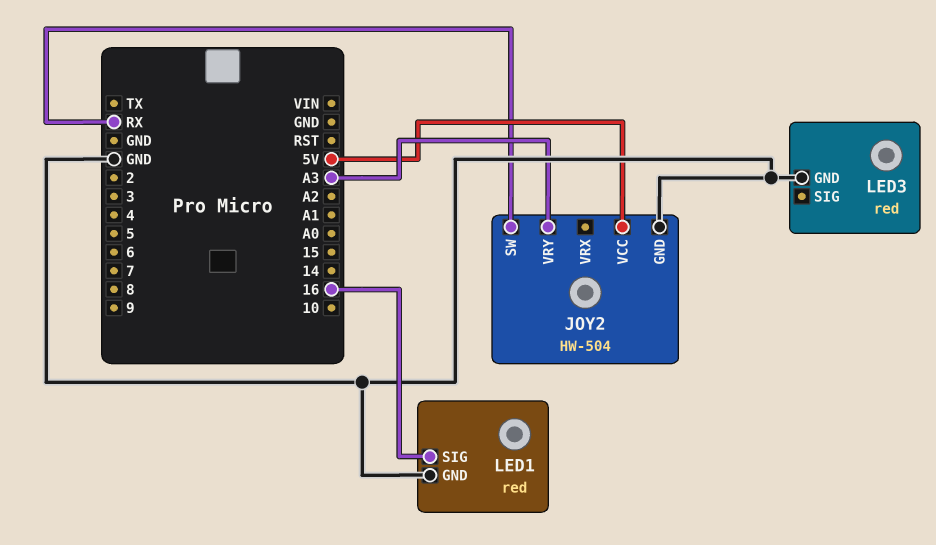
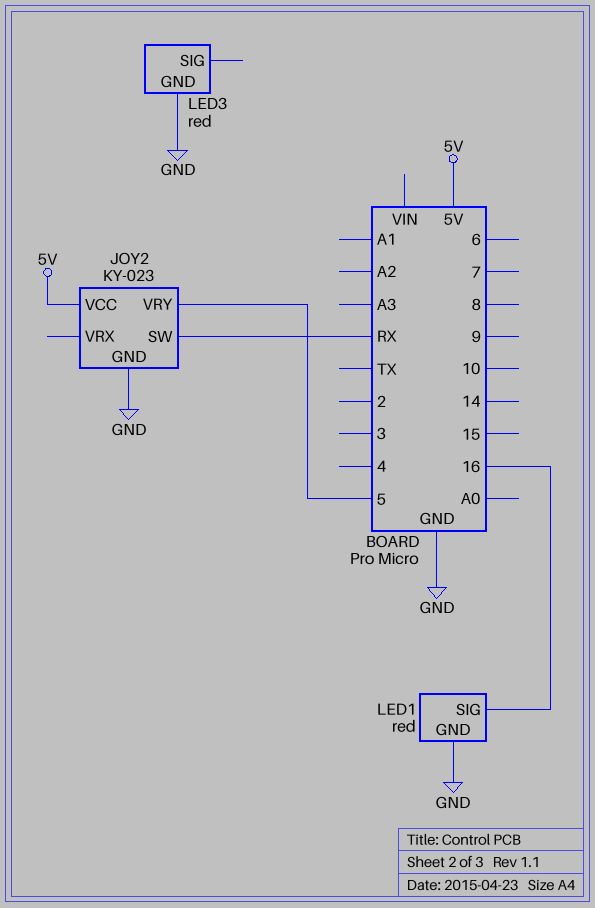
JOY2: HW-504 -> KY-023
JOY2 pin VRY: A3 -> 5

